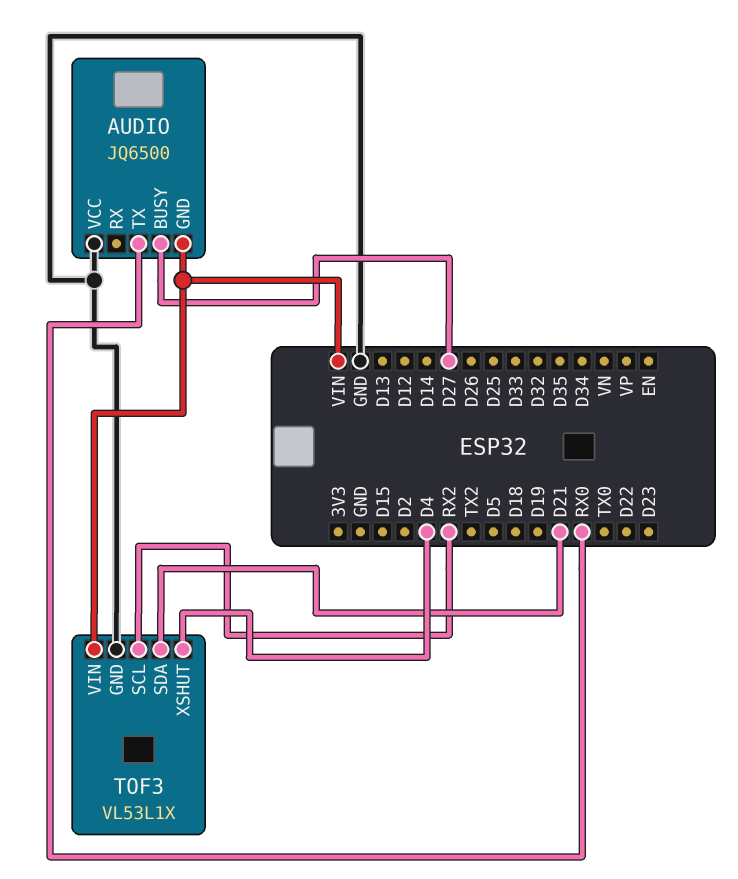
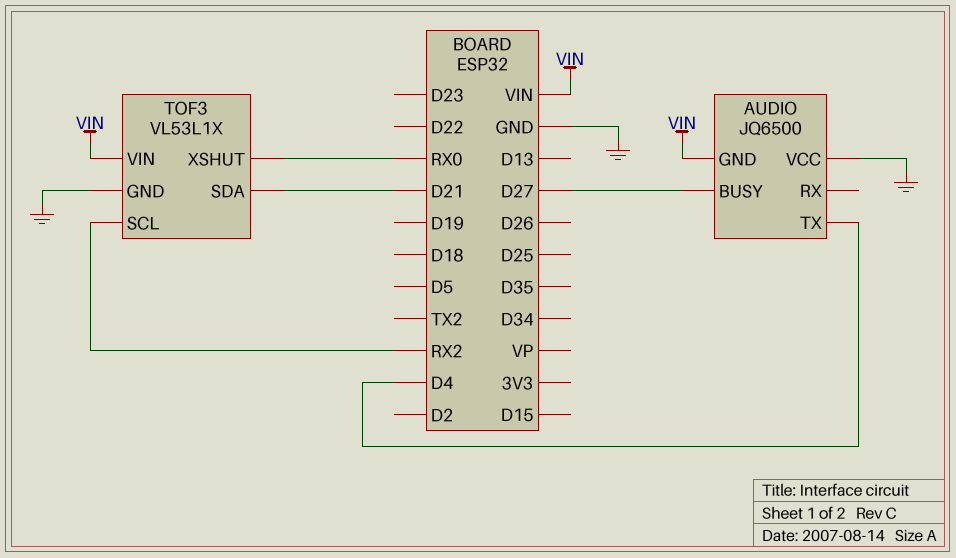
AUDIO pin TX: RX0 -> D4
TOF3 pin XSHUT: D4 -> RX0

